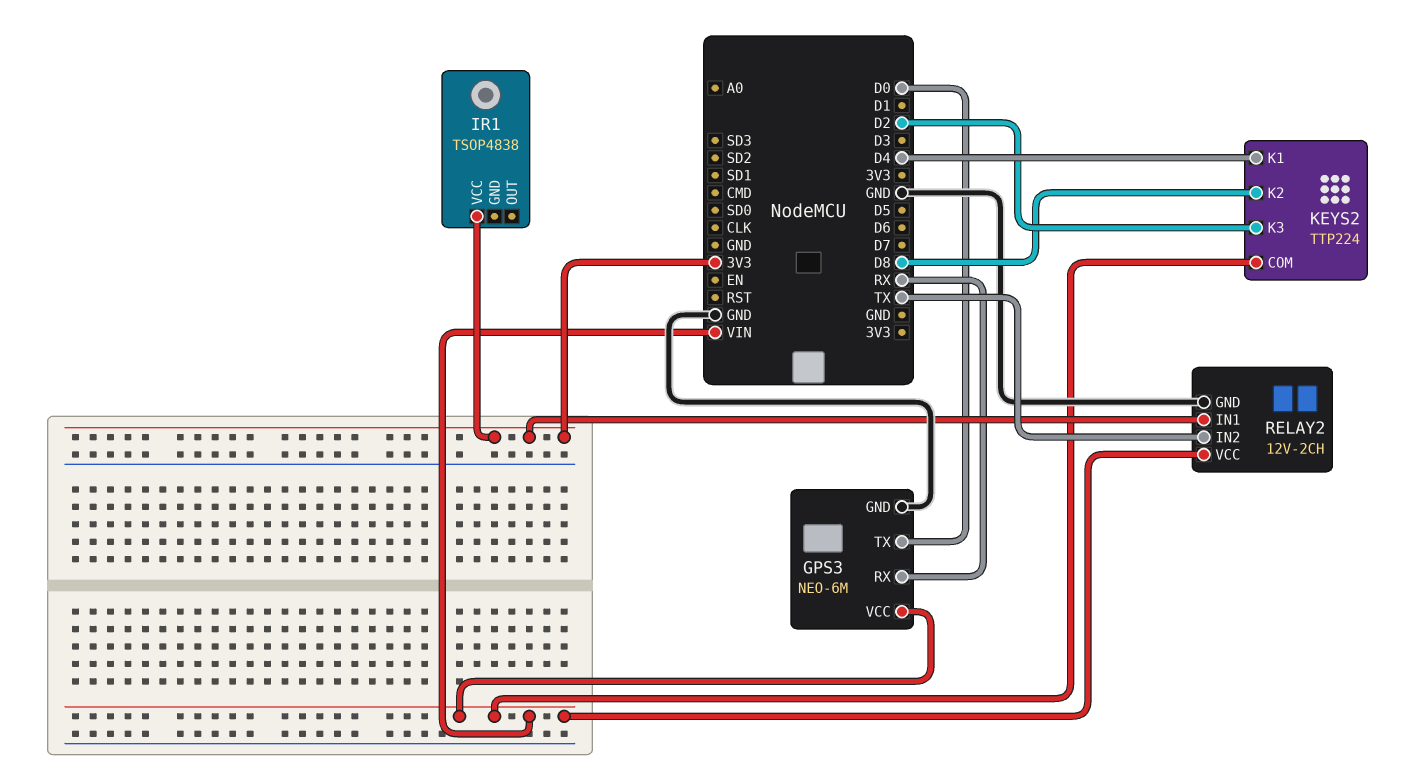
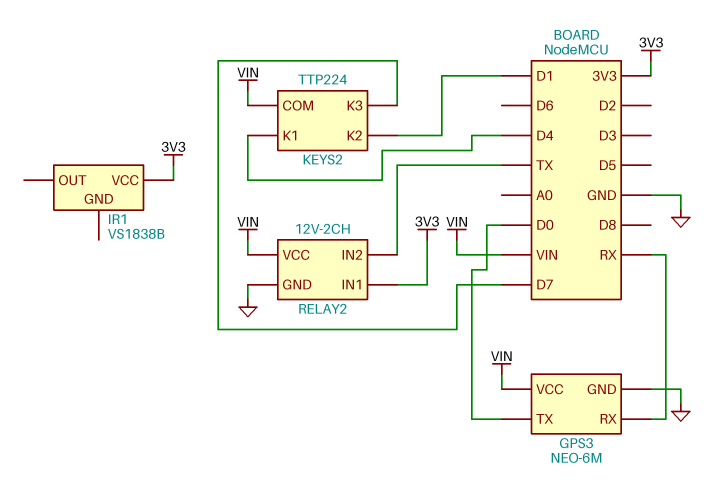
IR1: TSOP4838 -> VS1838B
KEYS2 pin K2: D8 -> D1
KEYS2 pin K3: D2 -> D7

